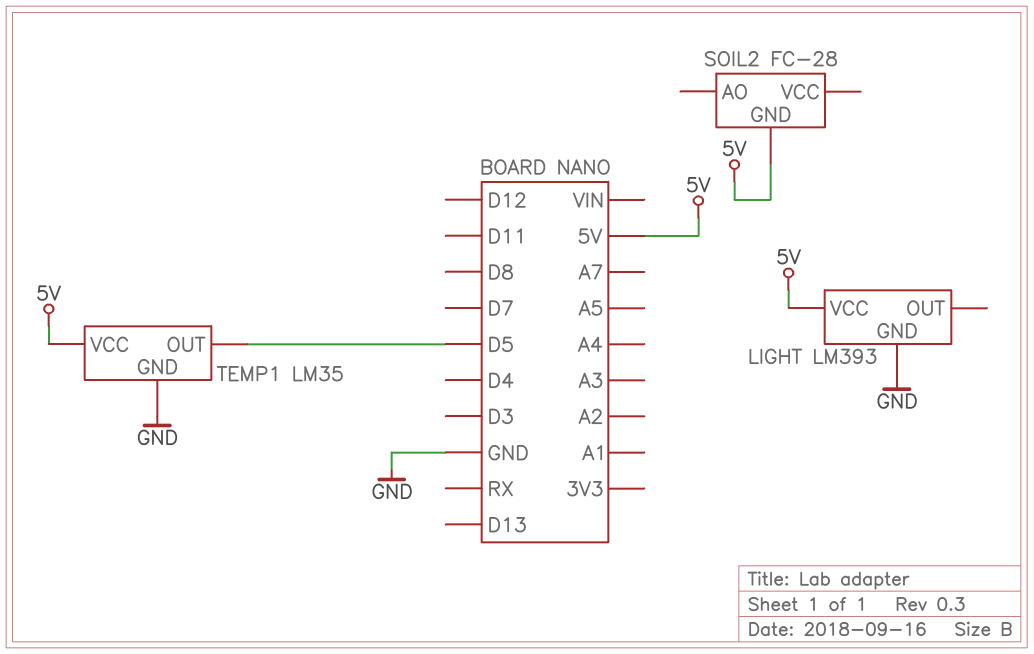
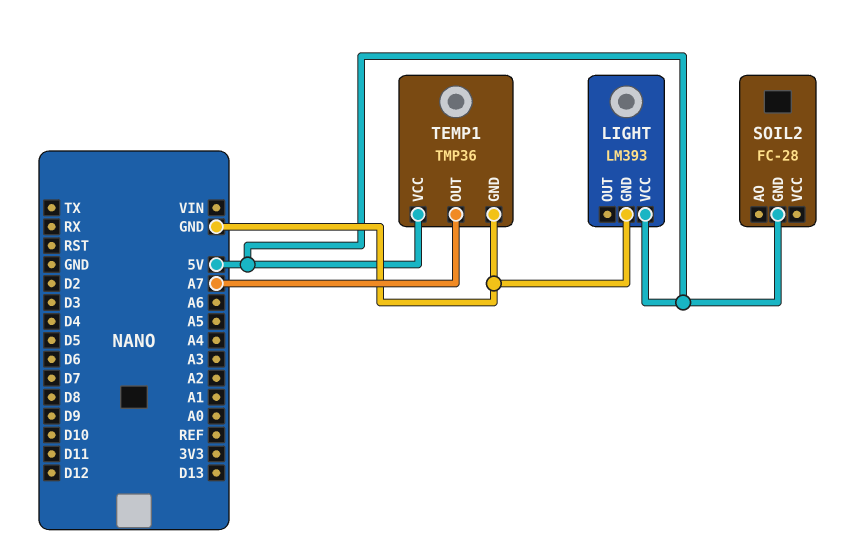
TEMP1: LM35 -> TMP36
TEMP1 pin OUT: D5 -> A7

